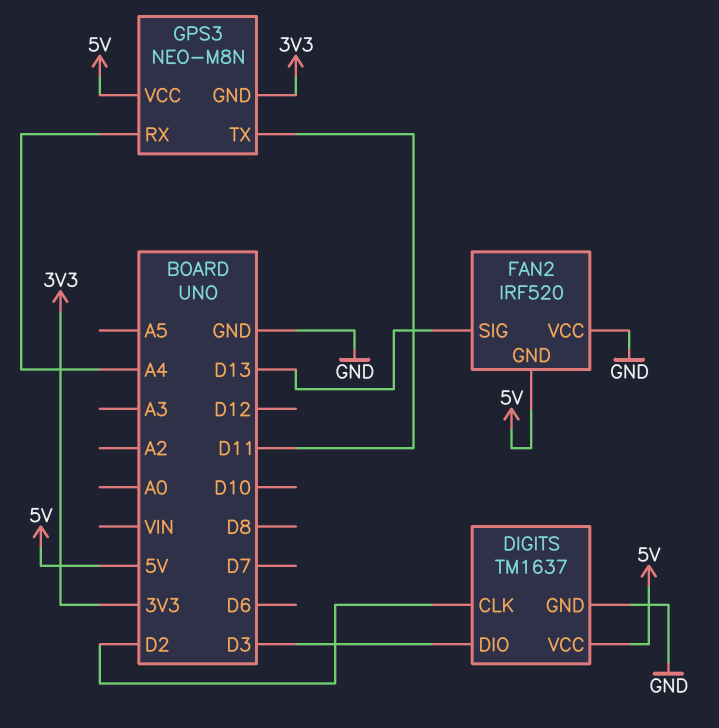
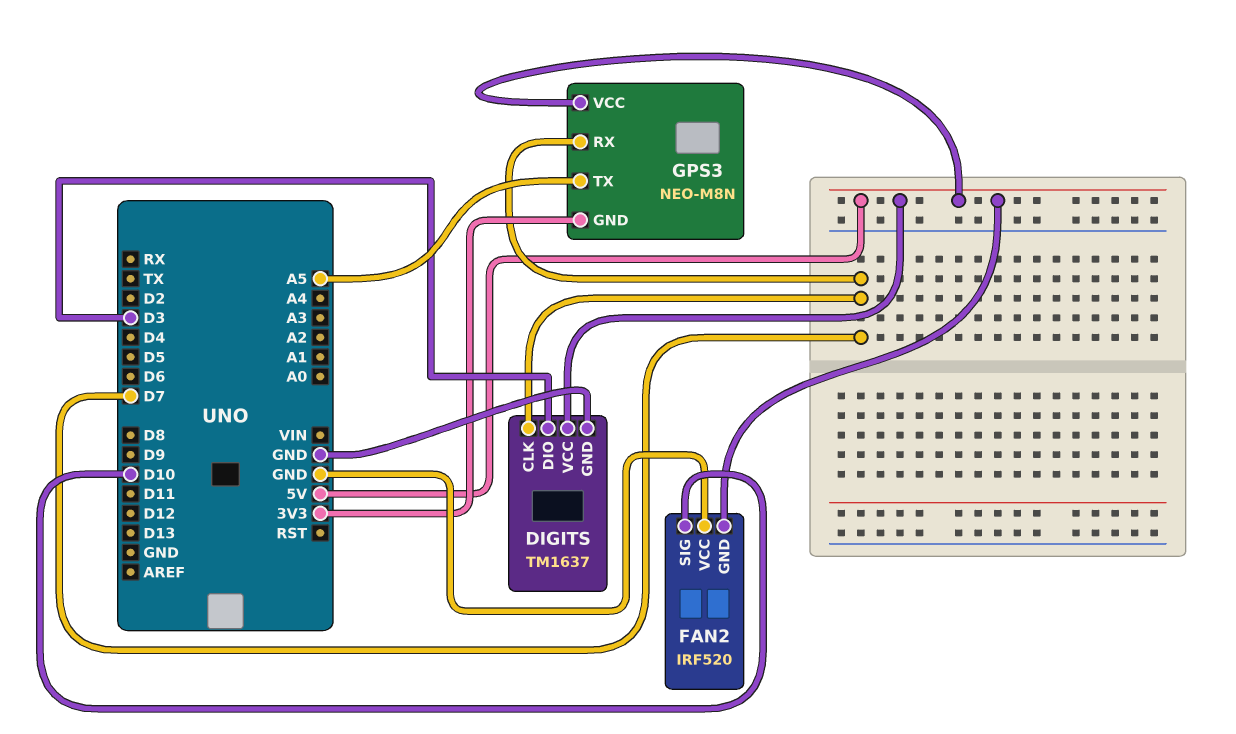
DIGITS pin CLK: D2 -> D7
FAN2 pin SIG: D13 -> D10
GPS3 pin RX: A4 -> D7
GPS3 pin TX: D11 -> A5

